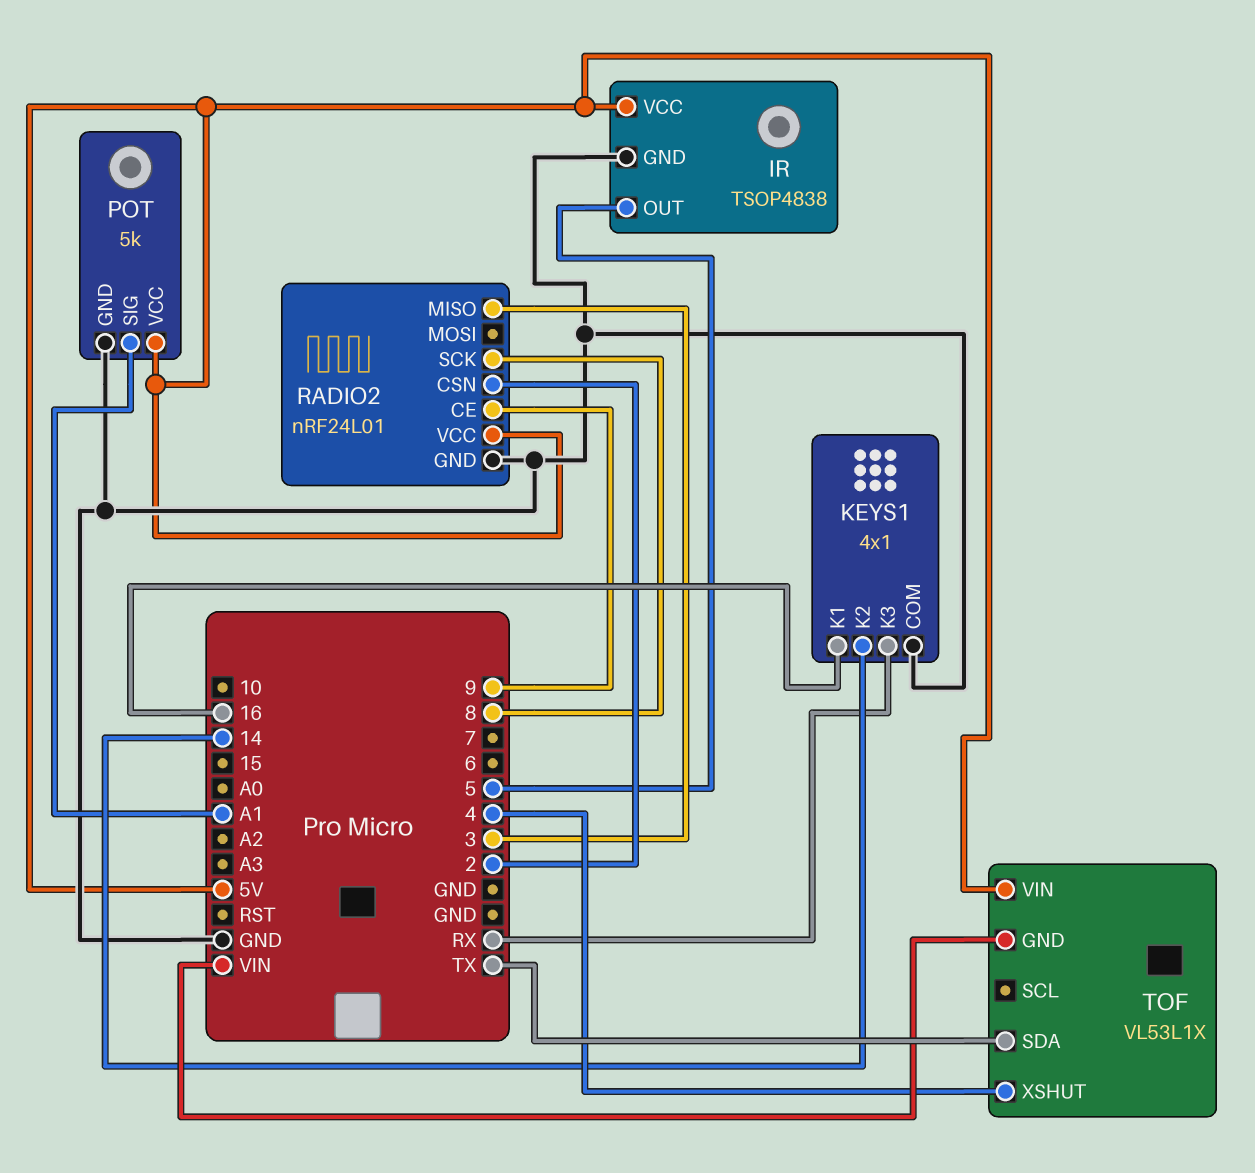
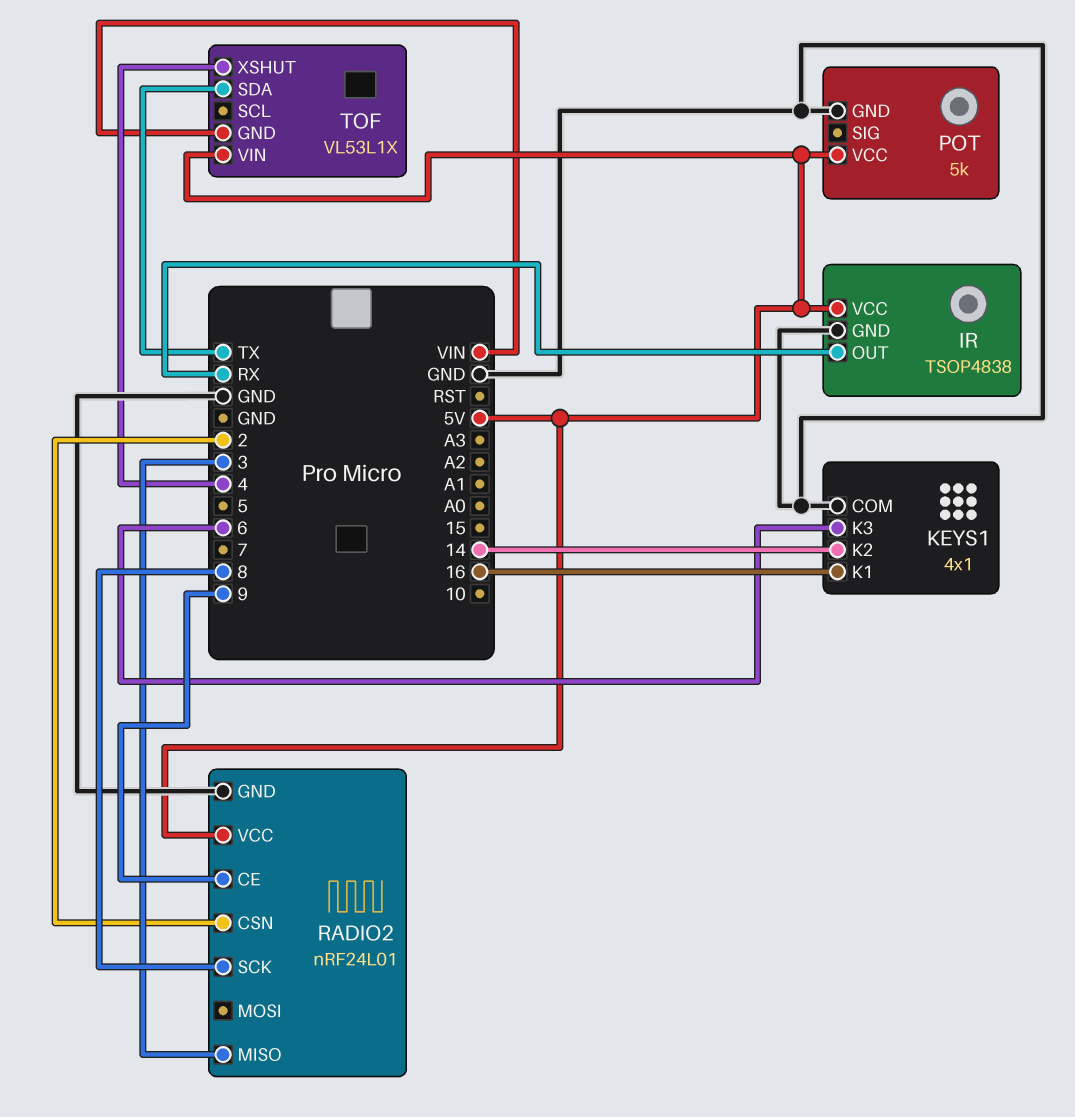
IR pin OUT: 5 -> RX
KEYS1 pin K3: RX -> 6
POT pin SIG: A1 -> none

